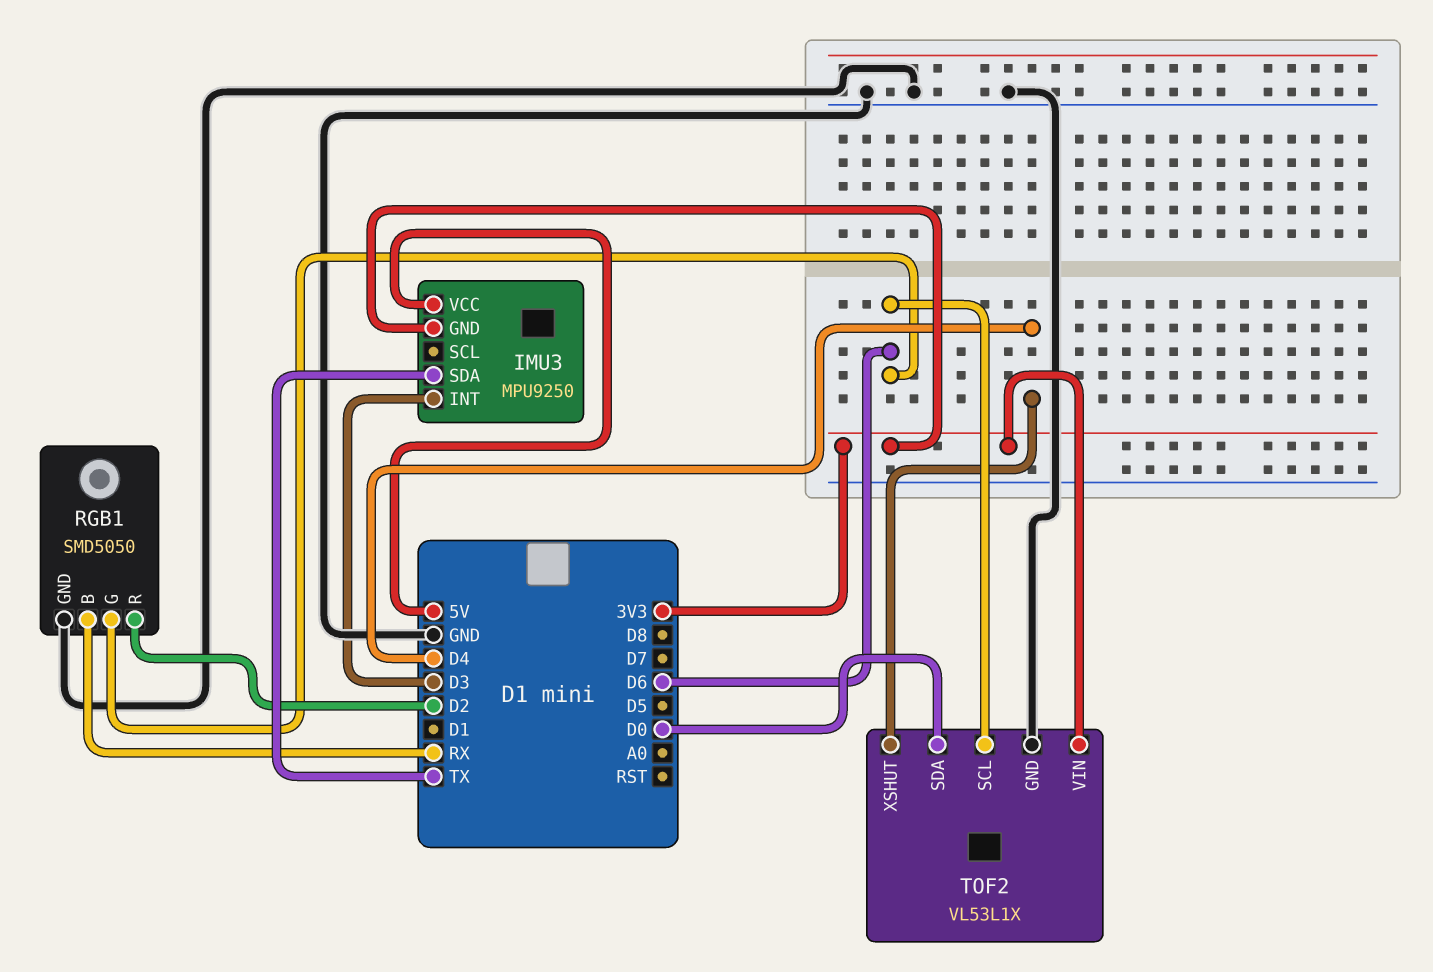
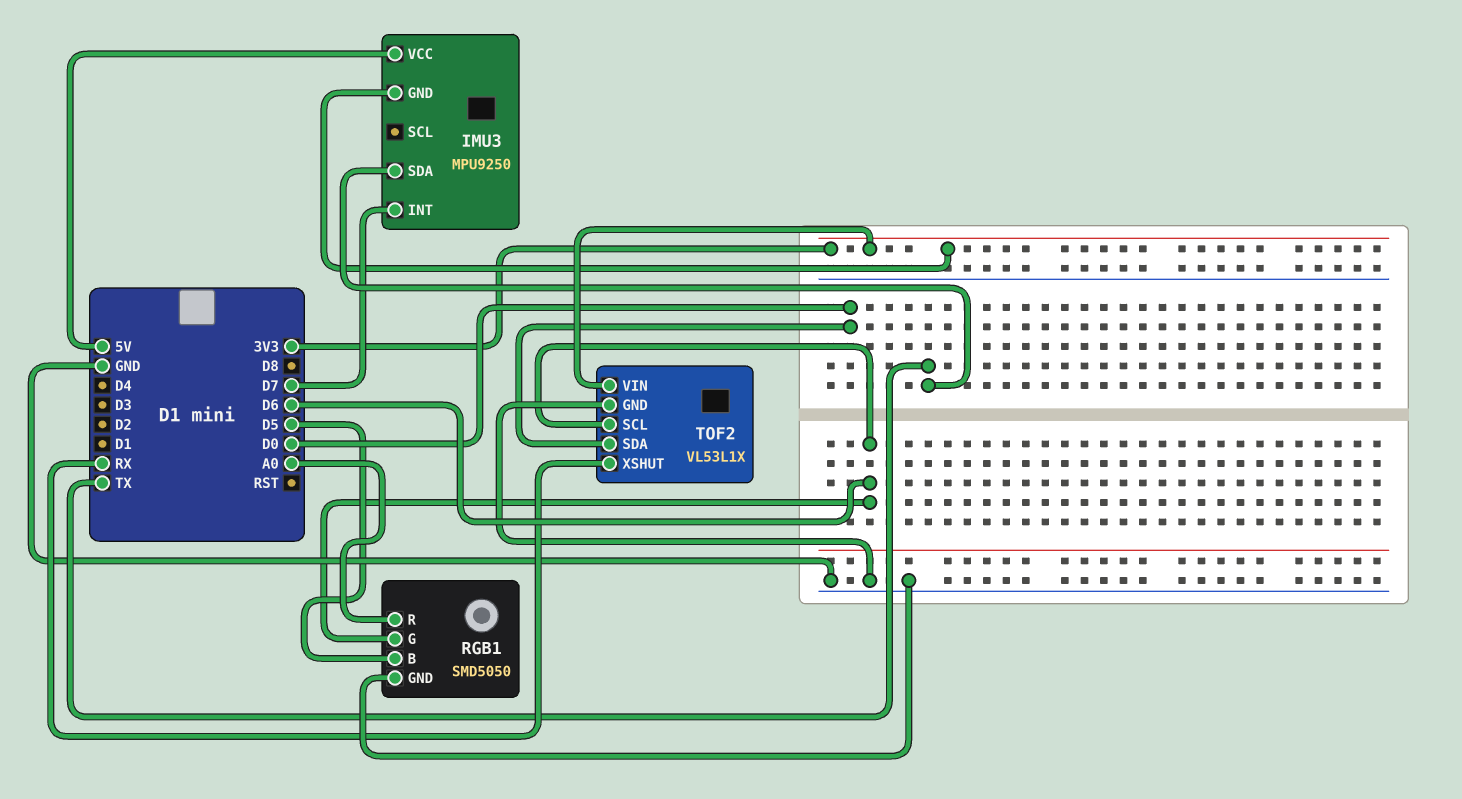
IMU3 pin INT: D3 -> D7
RGB1 pin B: RX -> D5
RGB1 pin R: D2 -> A0
TOF2 pin XSHUT: D4 -> RX

